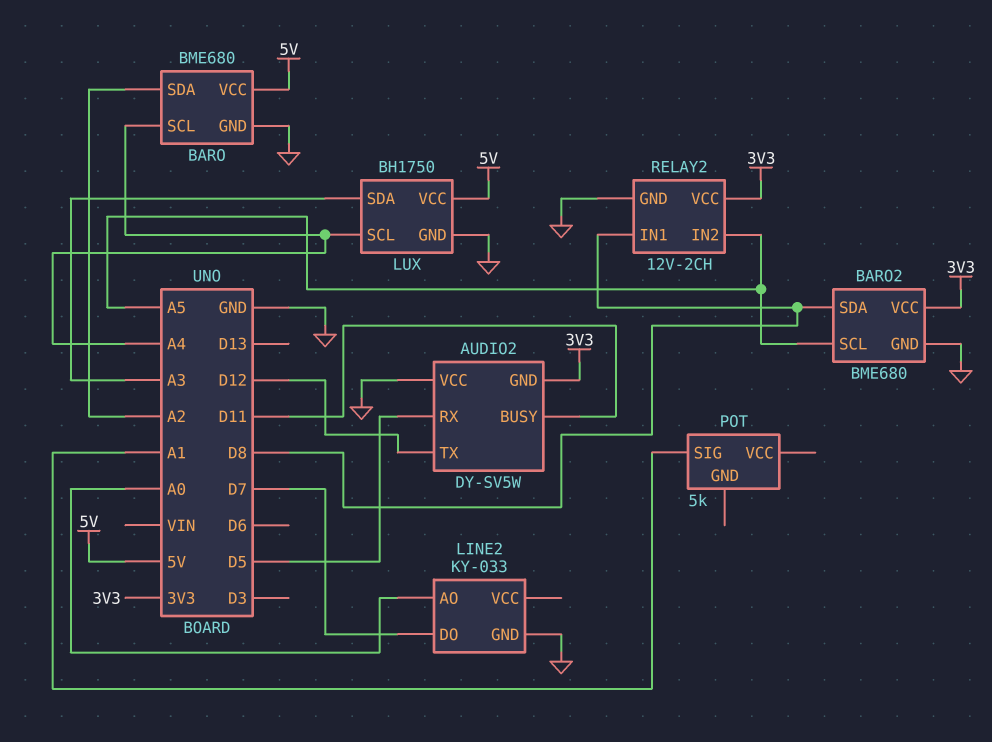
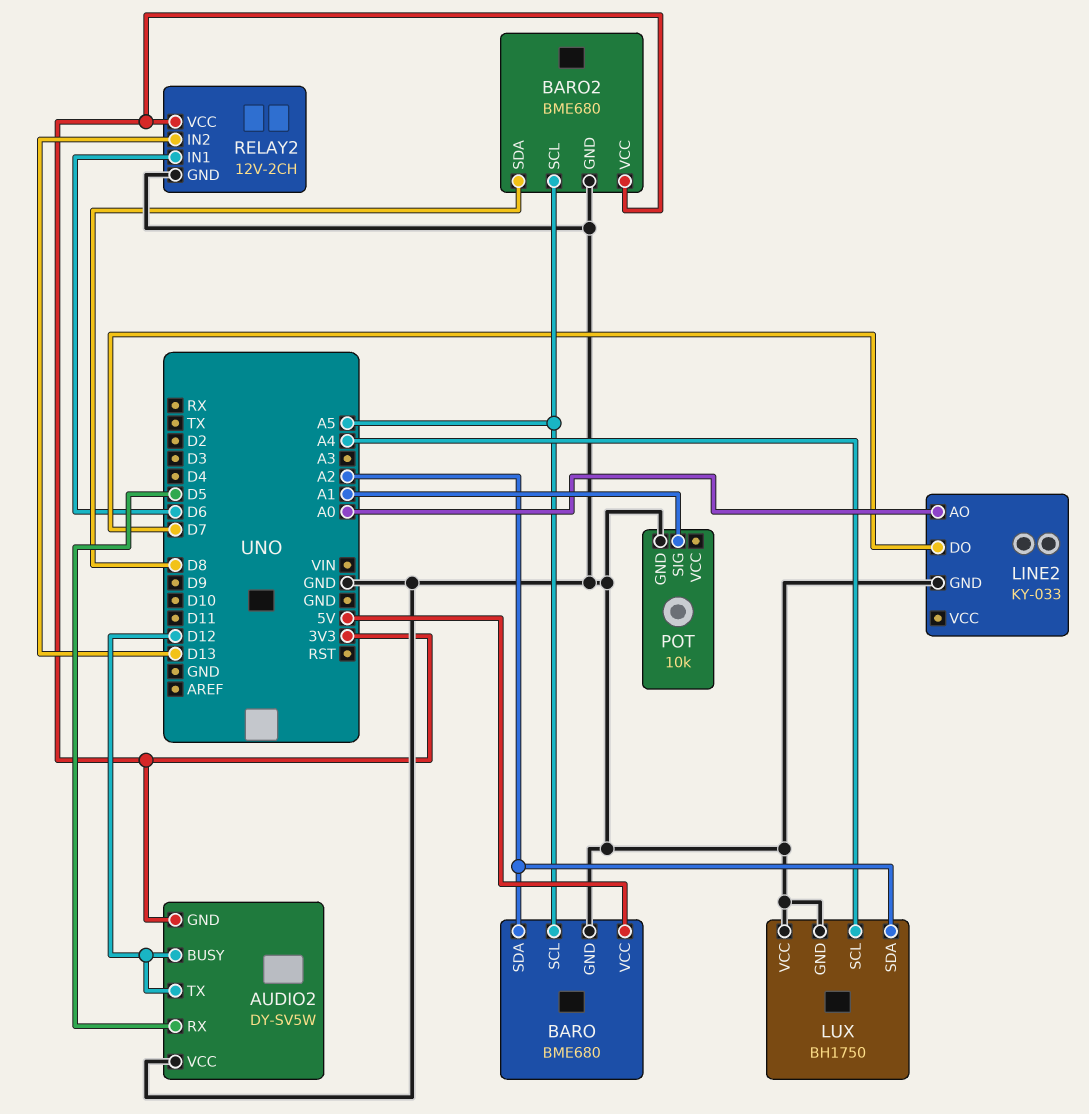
AUDIO2 pin BUSY: D11 -> D12
BARO pin SCL: A4 -> A5
LUX pin SDA: A3 -> A2
LUX pin VCC: 5V -> GND
POT: 5k -> 10k
POT pin GND: none -> GND
RELAY2 pin IN1: D8 -> D6
RELAY2 pin IN2: A5 -> D13

